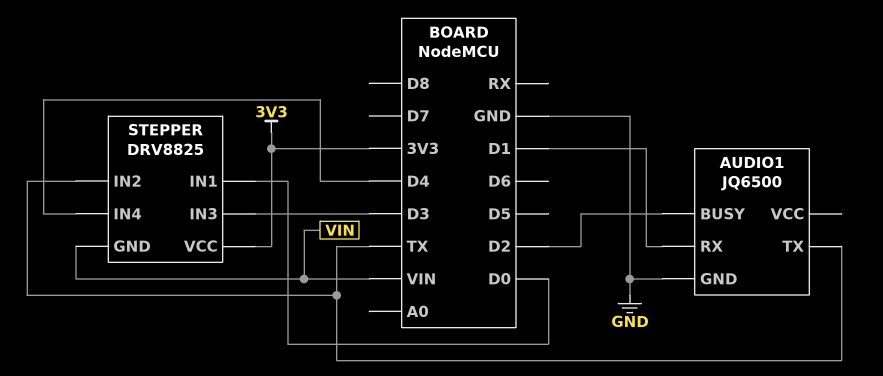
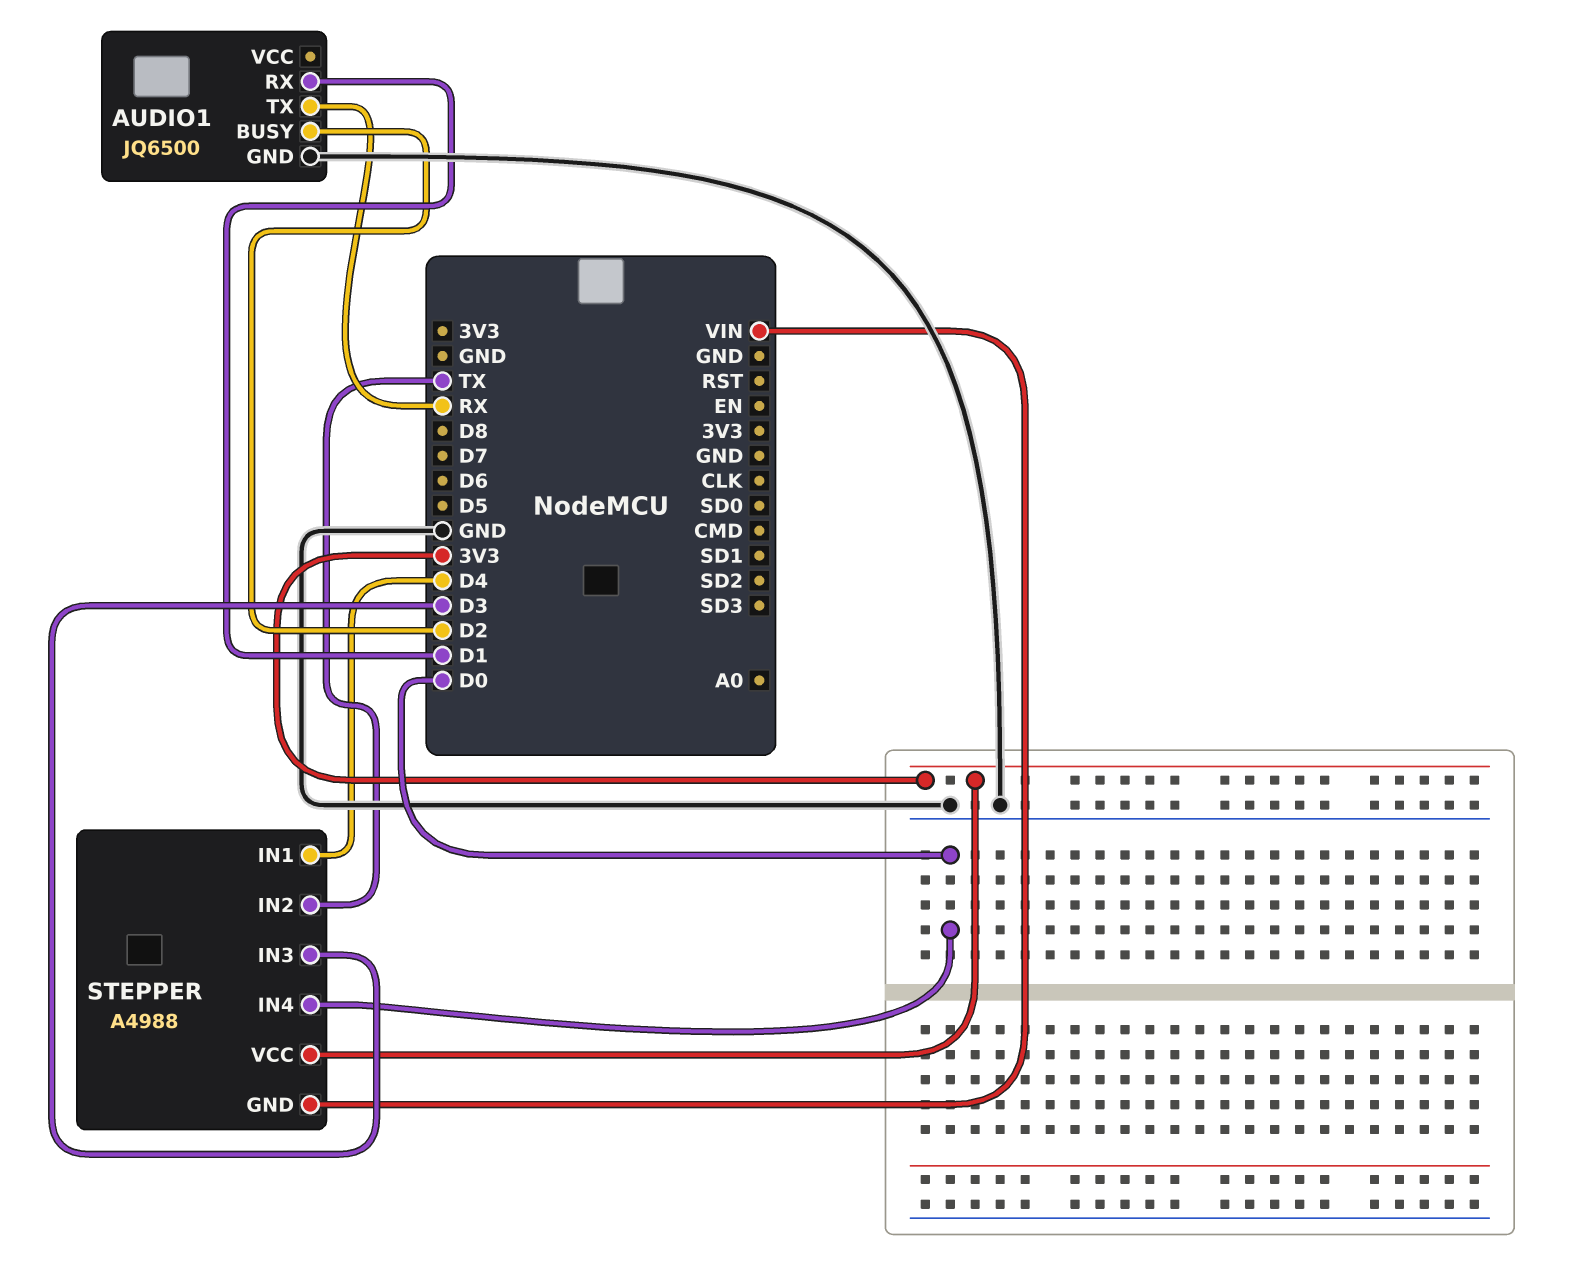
AUDIO1 pin TX: TX -> RX
STEPPER: DRV8825 -> A4988
STEPPER pin IN1: D0 -> D4
STEPPER pin IN4: D4 -> D0

